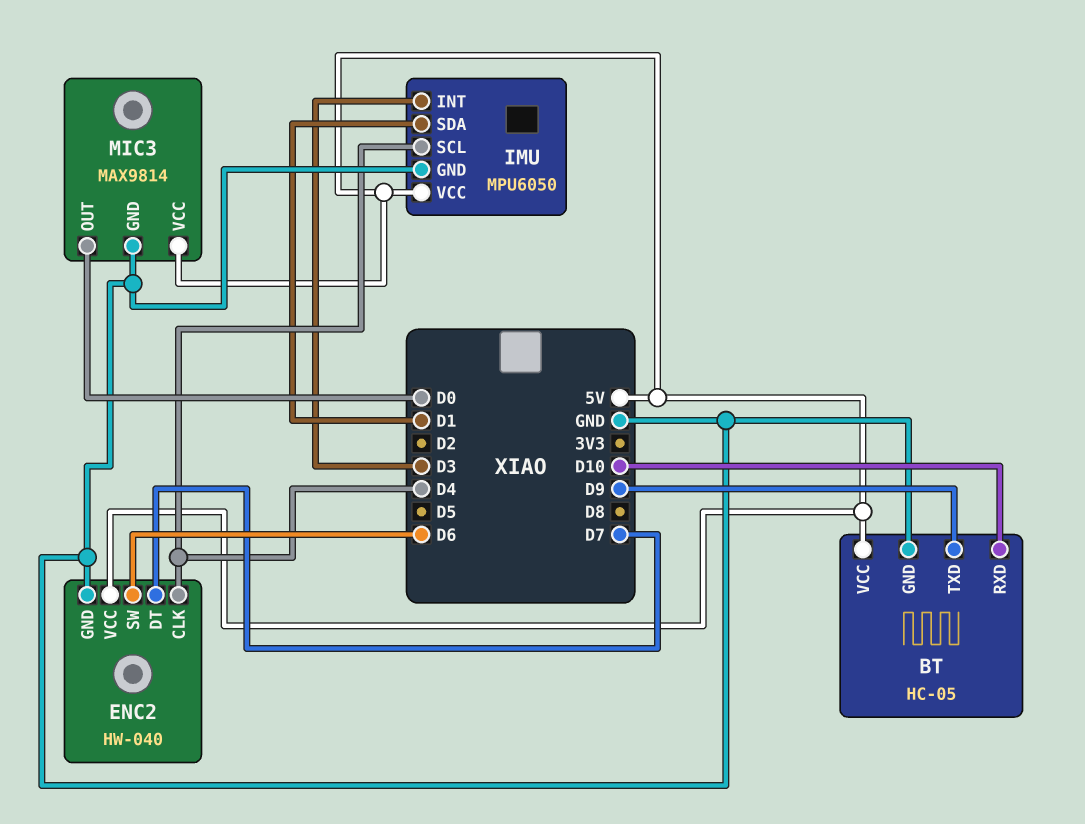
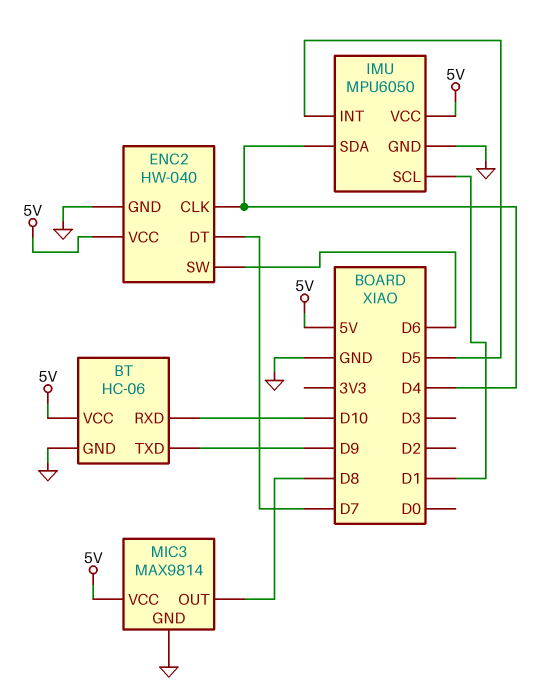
BT: HC-05 -> HC-06
IMU pin INT: D3 -> D5
IMU pin SCL: D4 -> D1
IMU pin SDA: D1 -> D4
MIC3 pin OUT: D0 -> D8

